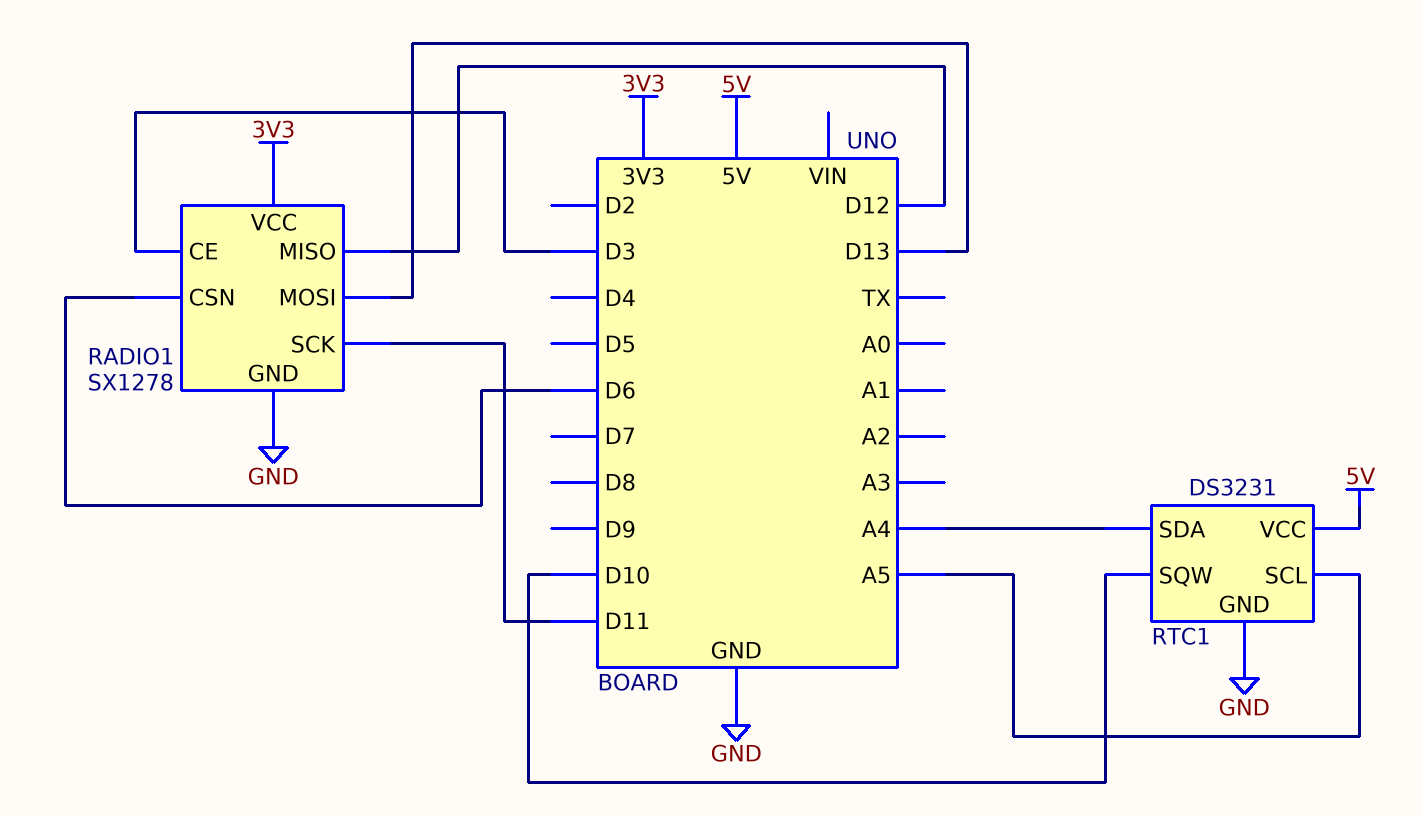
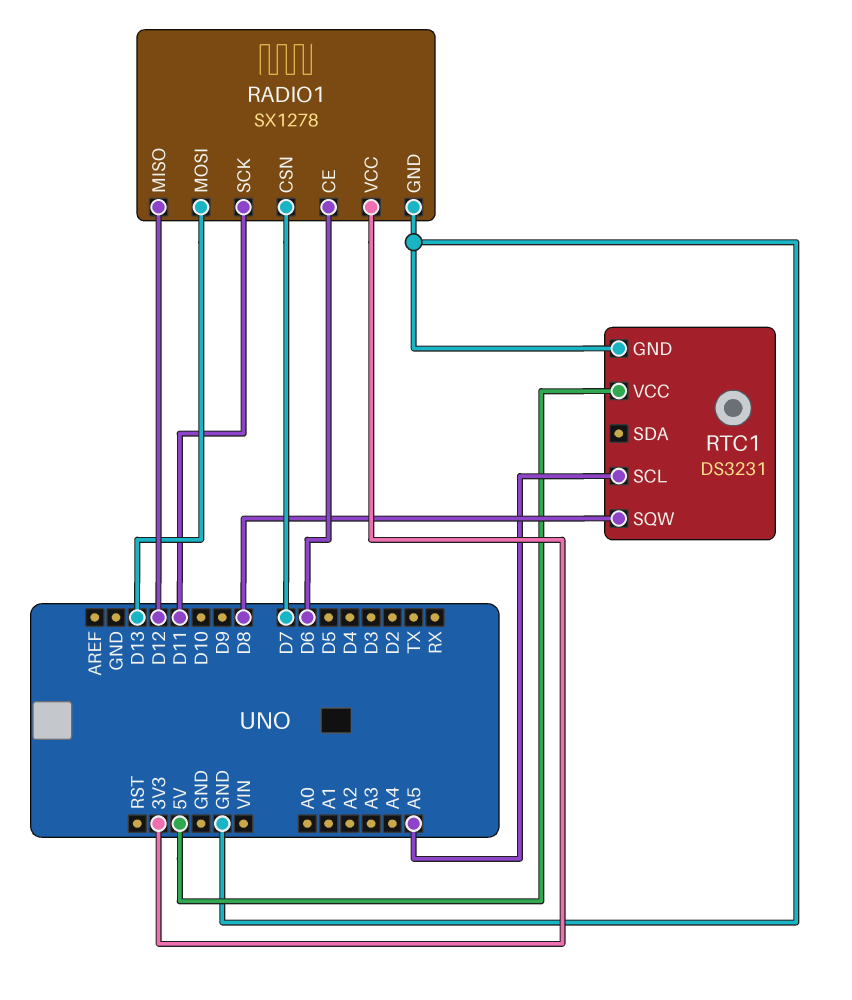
RADIO1 pin CE: D3 -> D6
RADIO1 pin CSN: D6 -> D7
RTC1 pin SDA: A4 -> none
RTC1 pin SQW: D10 -> D8

